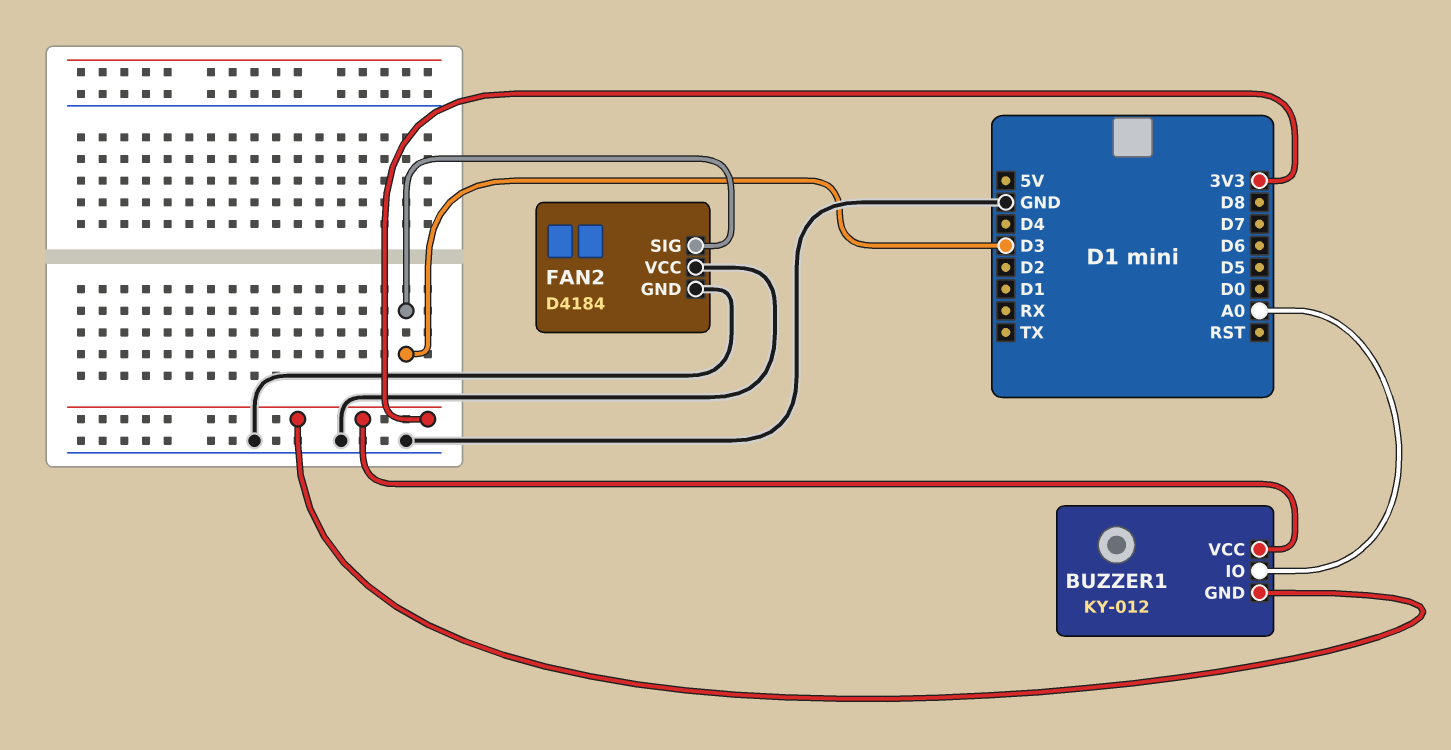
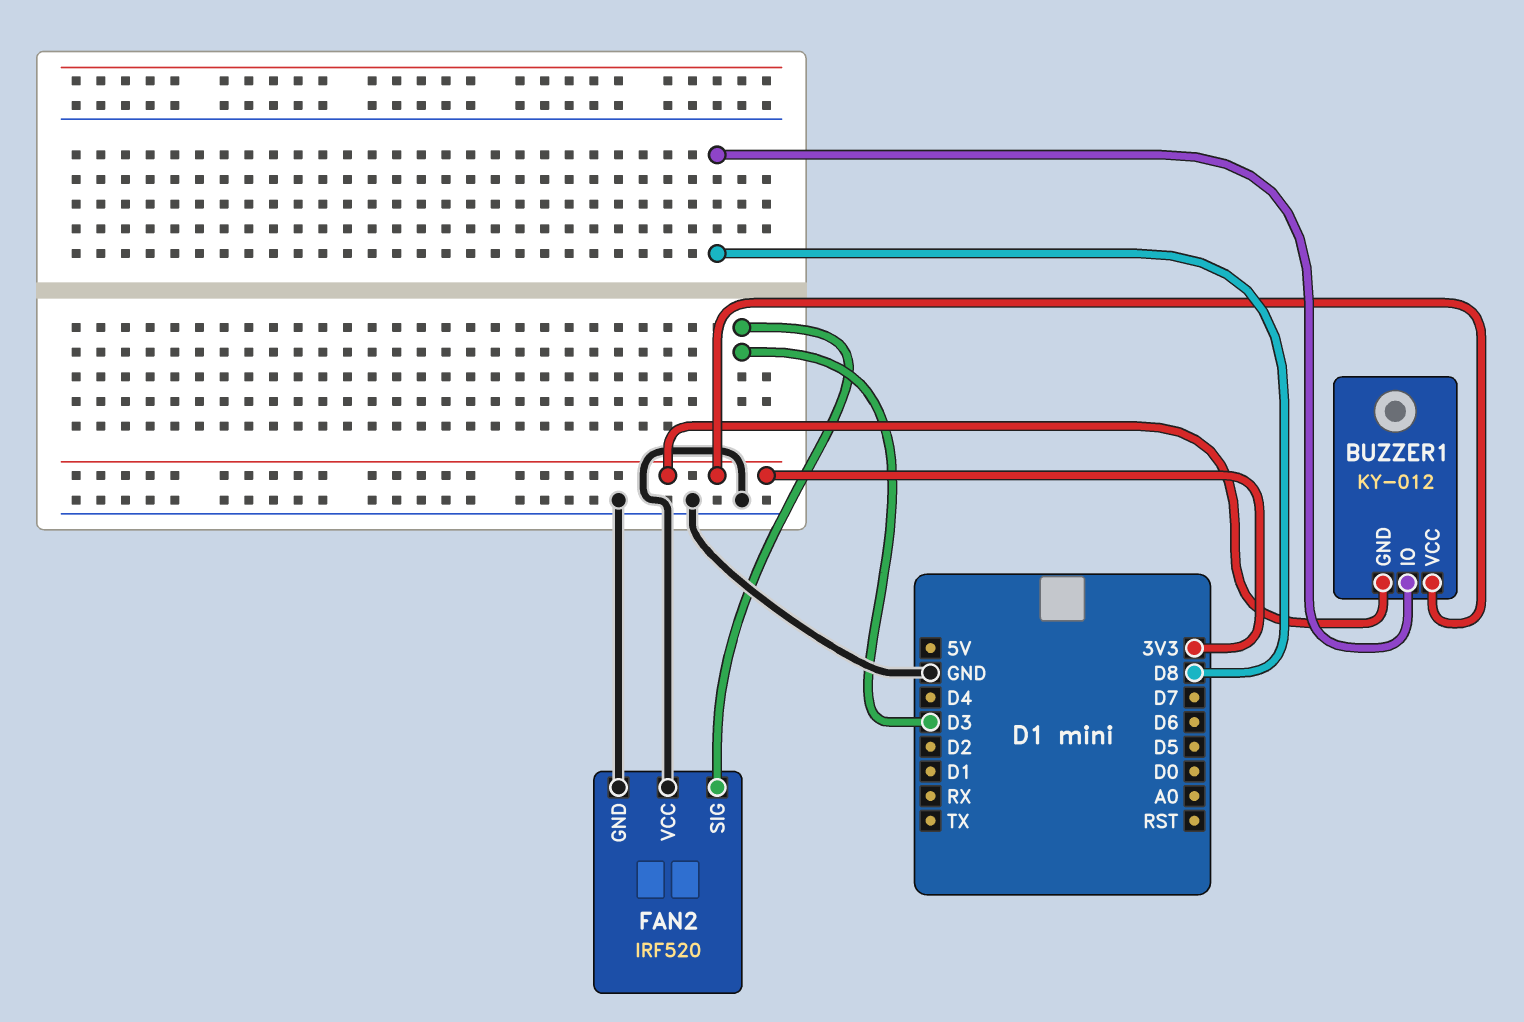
BUZZER1 pin IO: A0 -> D8
FAN2: D4184 -> IRF520

